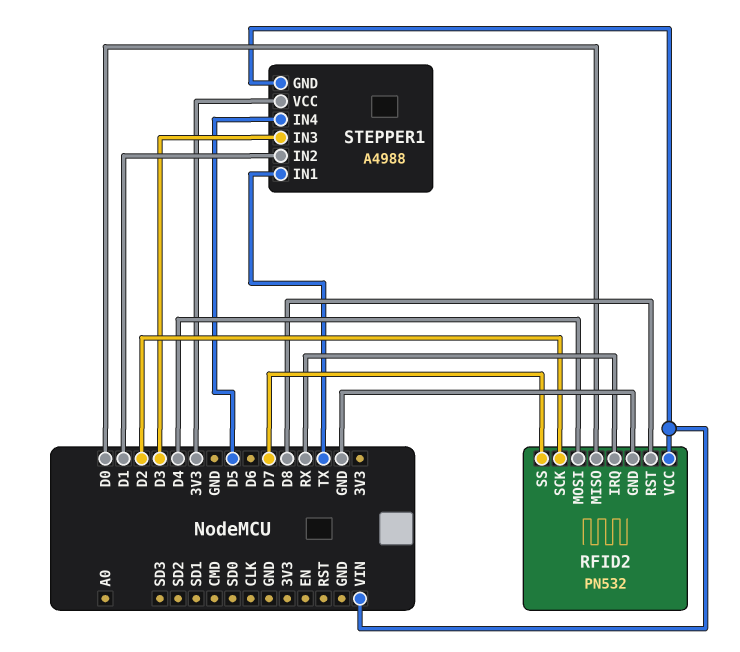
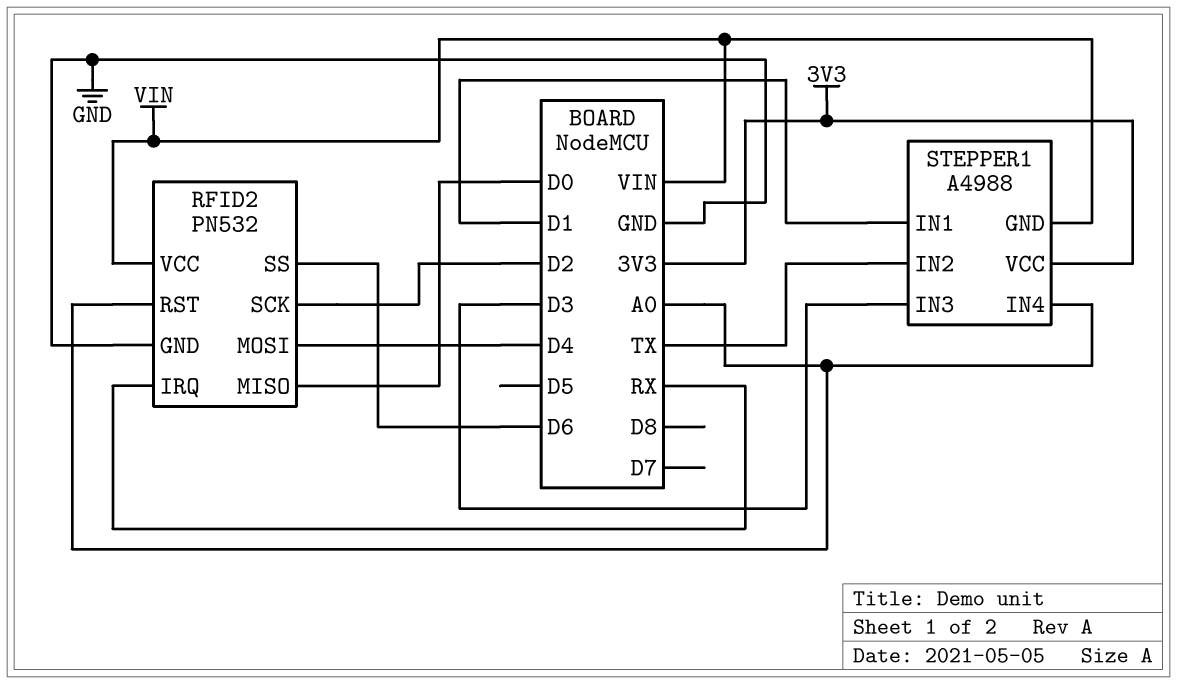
RFID2 pin RST: D8 -> A0
RFID2 pin SS: D7 -> D6
STEPPER1 pin IN1: TX -> D1
STEPPER1 pin IN2: D1 -> TX
STEPPER1 pin IN4: D5 -> A0

